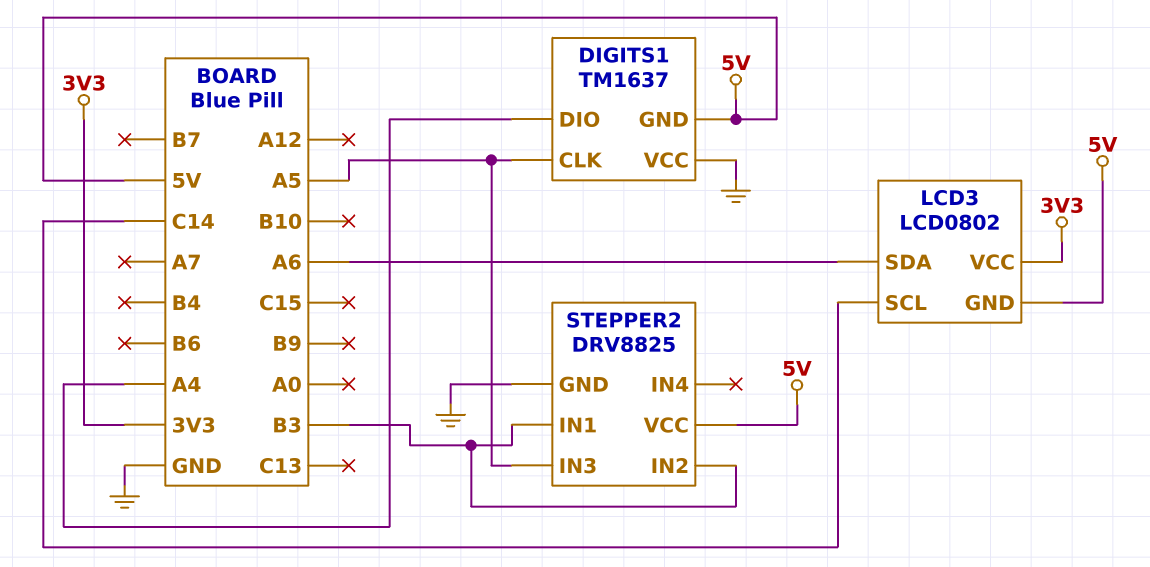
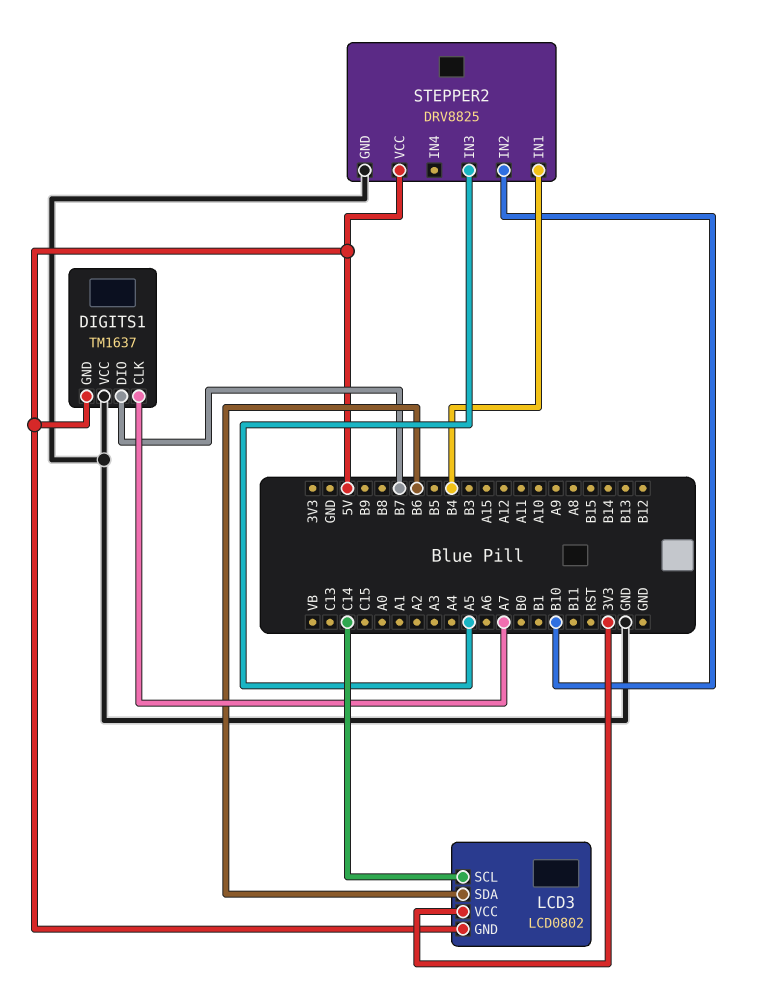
DIGITS1 pin CLK: A5 -> A7
DIGITS1 pin DIO: A4 -> B7
LCD3 pin SDA: A6 -> B6
STEPPER2 pin IN1: B3 -> B4
STEPPER2 pin IN2: B3 -> B10

